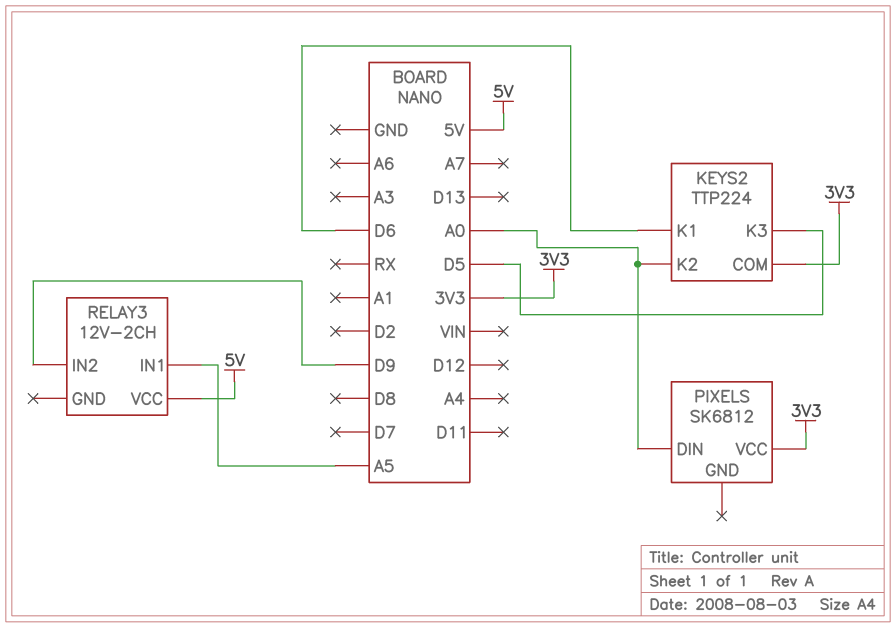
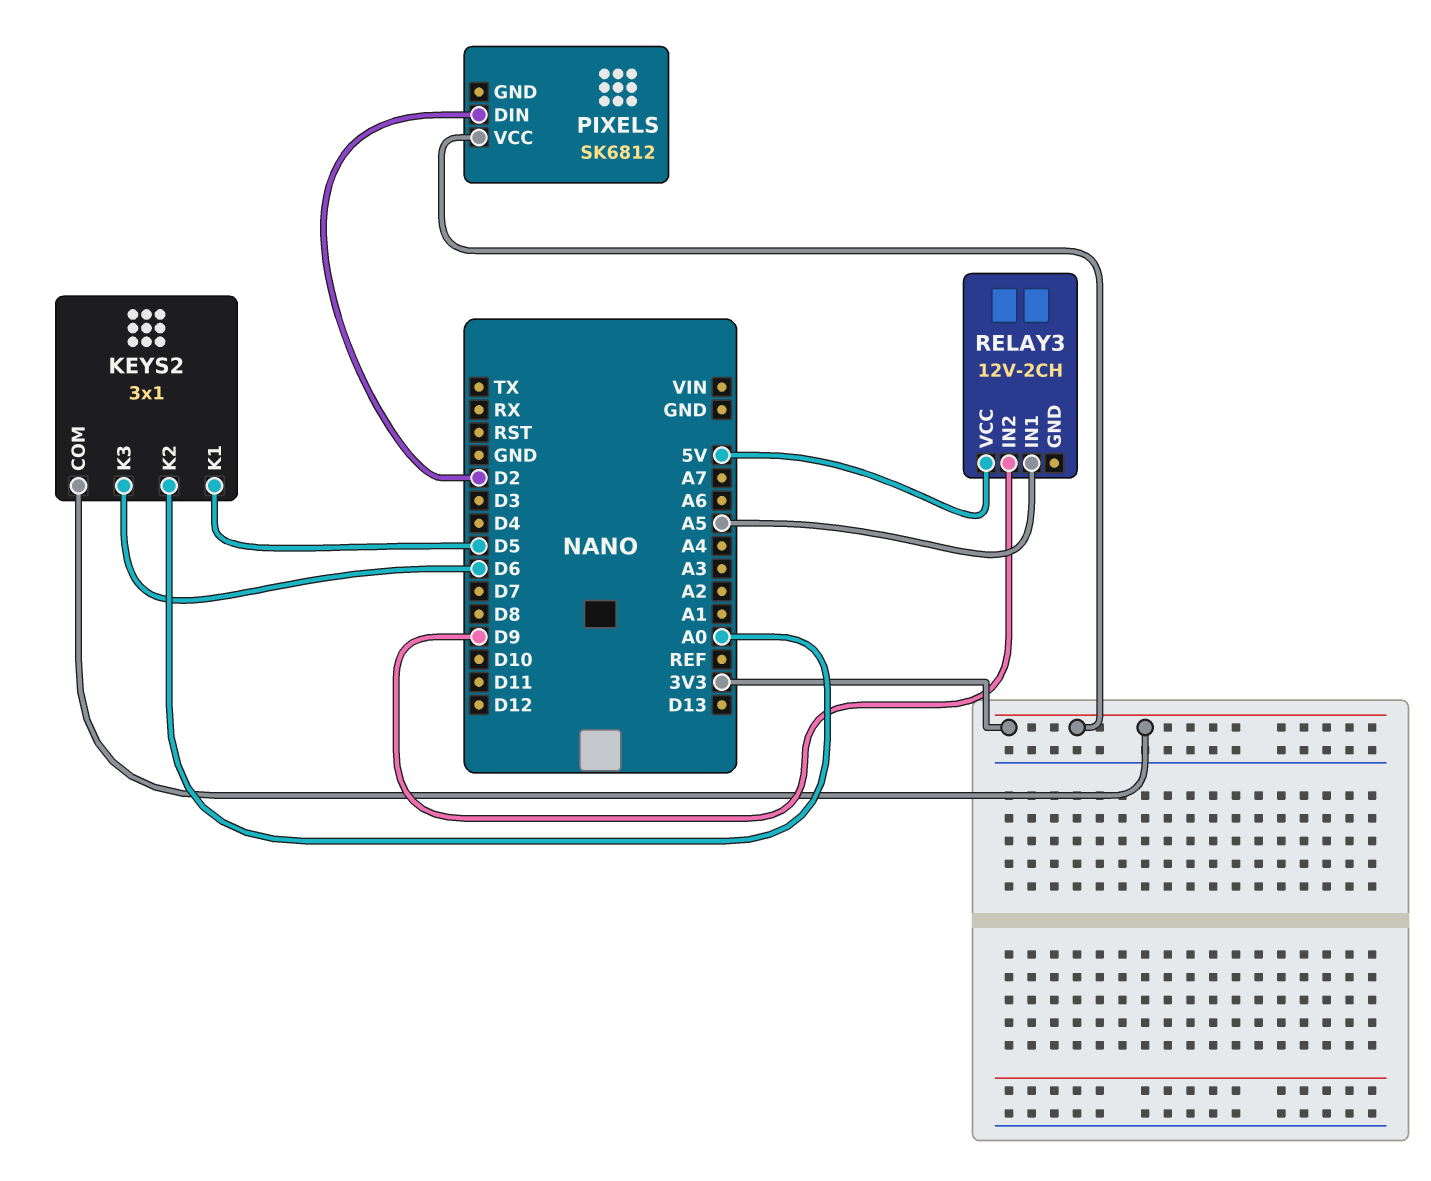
KEYS2: TTP224 -> 3x1
KEYS2 pin K1: D6 -> D5
KEYS2 pin K3: D5 -> D6
PIXELS pin DIN: A0 -> D2

